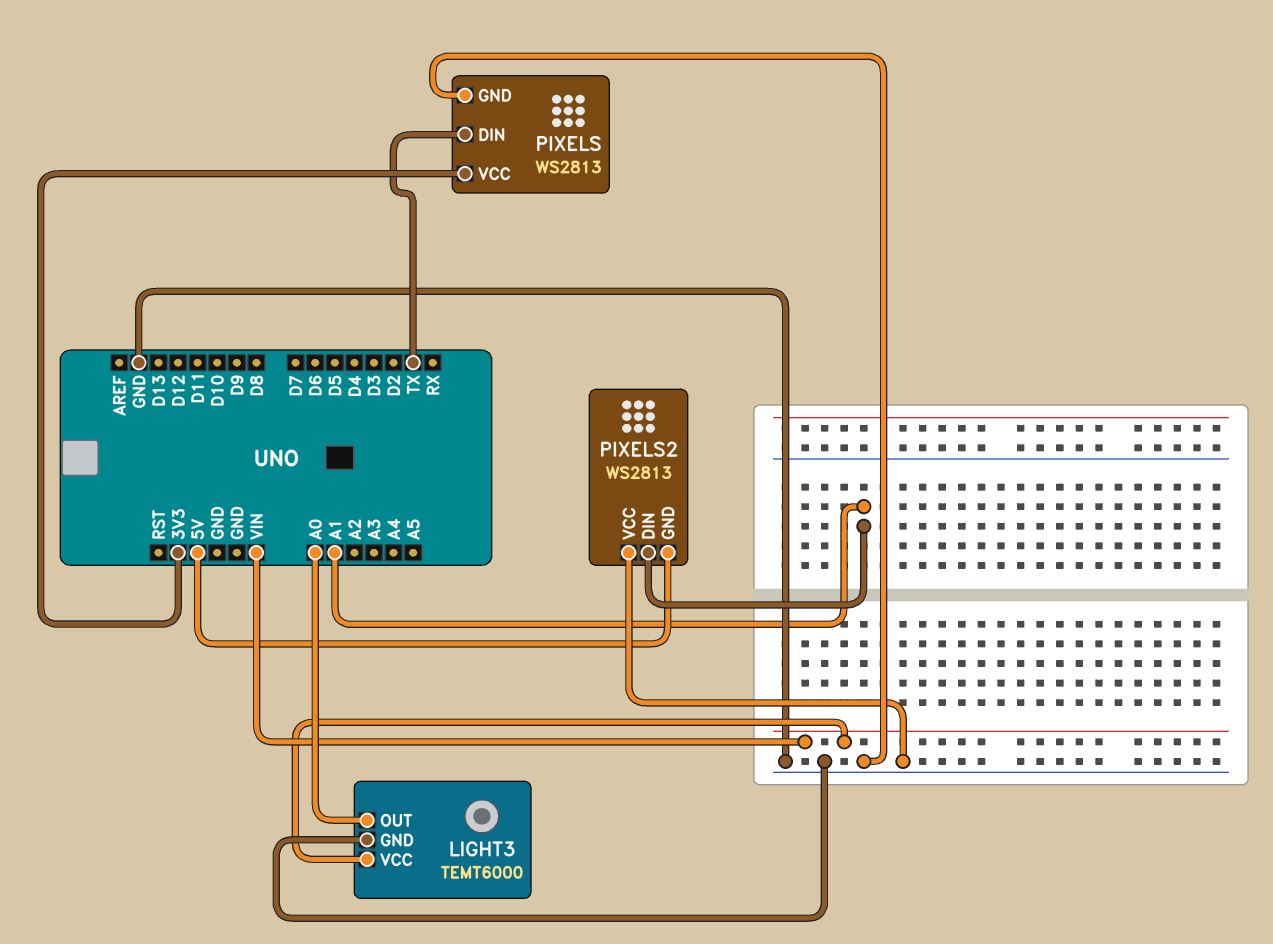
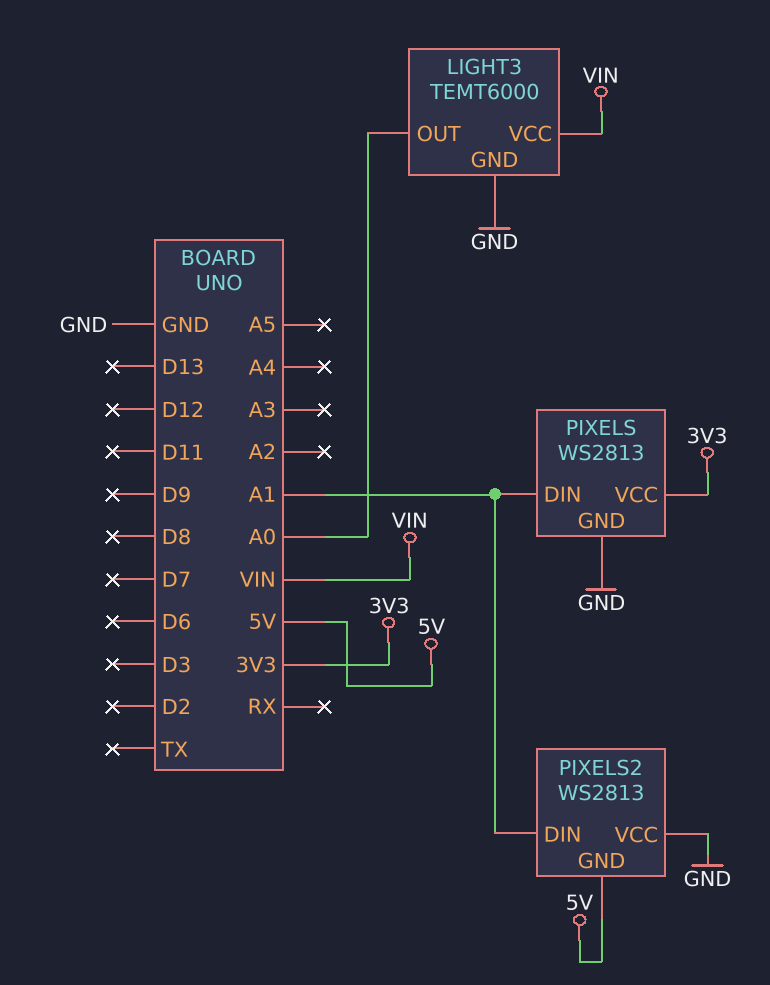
PIXELS pin DIN: TX -> A1

